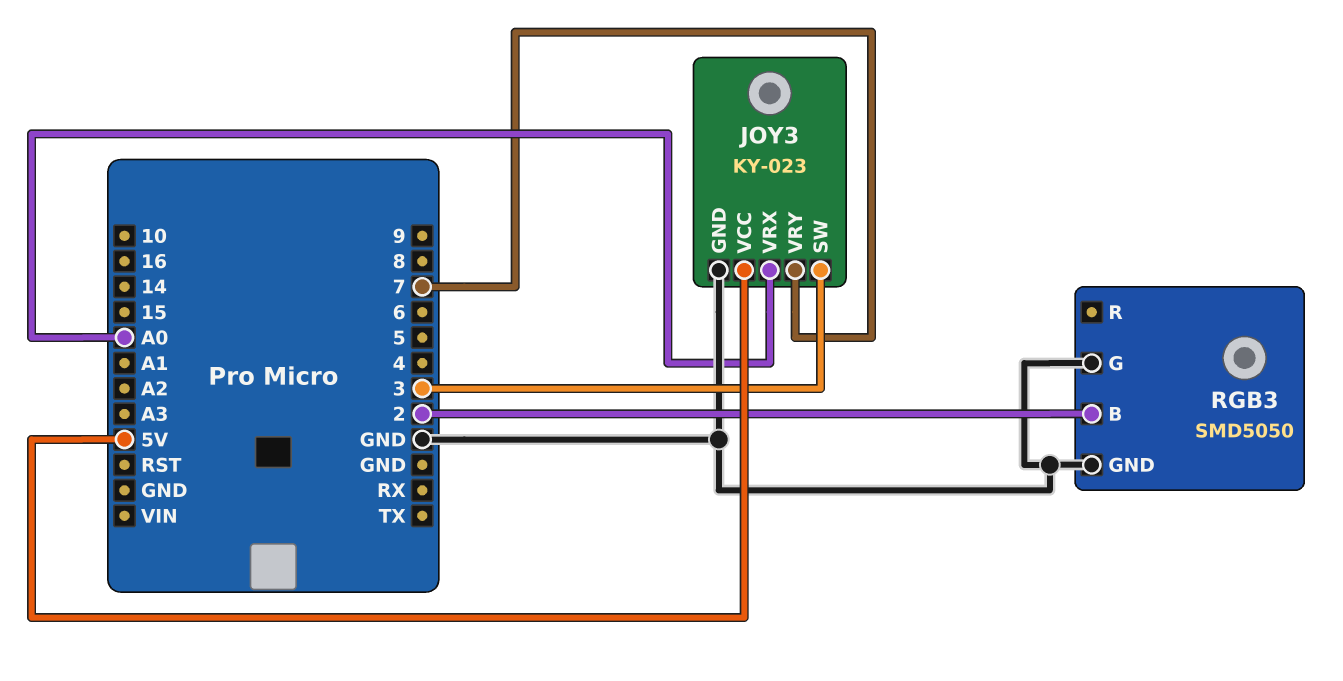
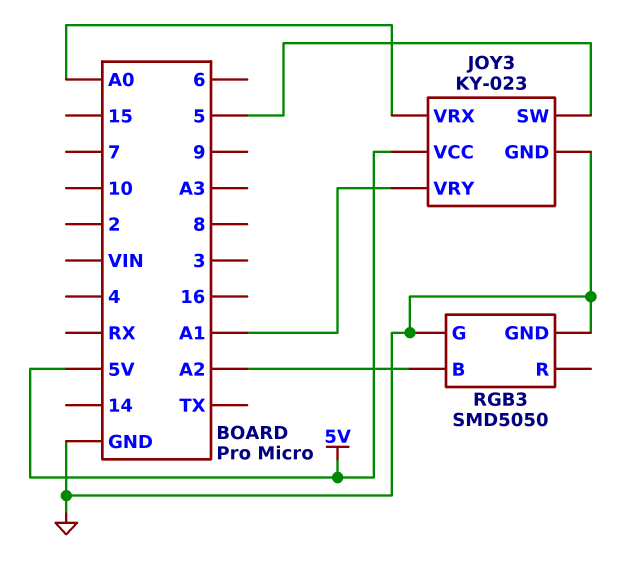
JOY3 pin SW: 3 -> 5
JOY3 pin VRY: 7 -> A1
RGB3 pin B: 2 -> A2

